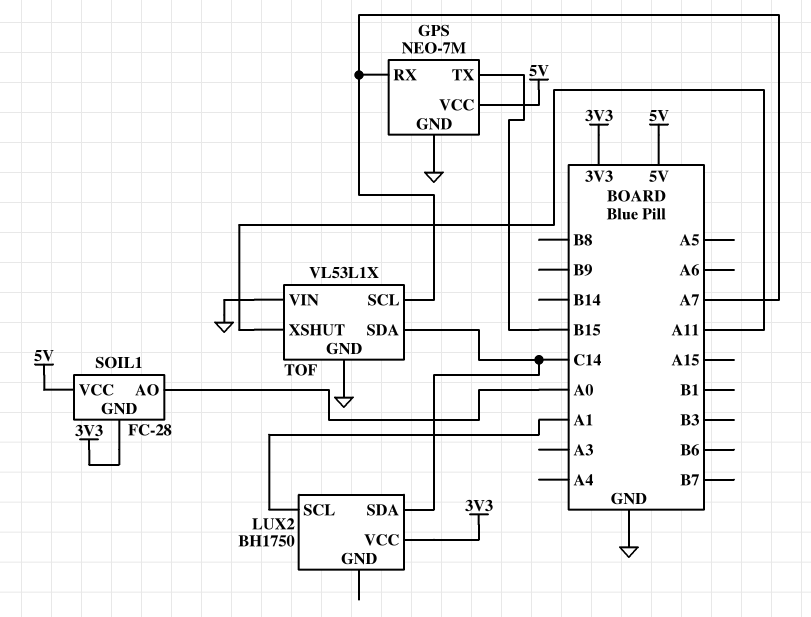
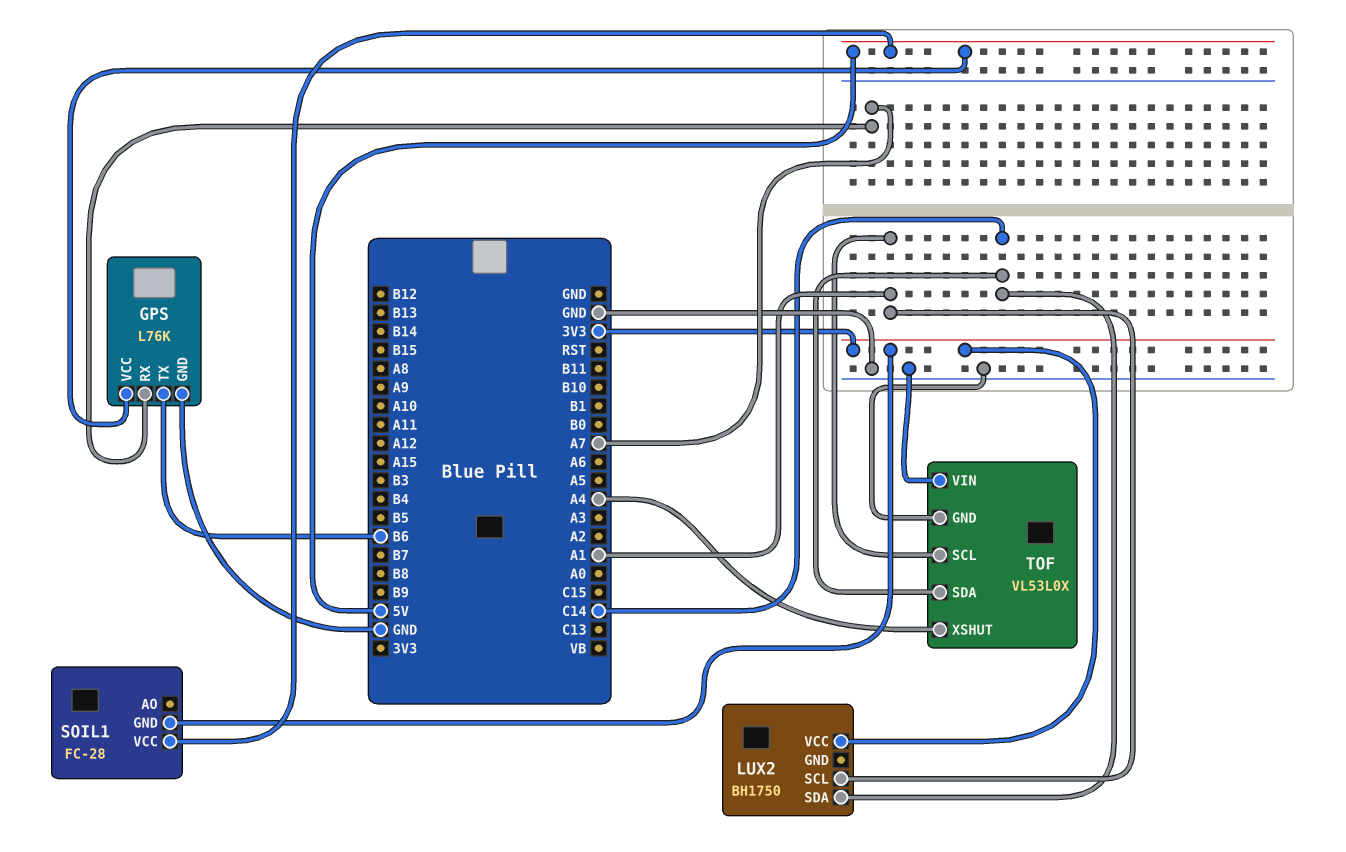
GPS: NEO-7M -> L76K
GPS pin TX: B15 -> B6
SOIL1 pin AO: A0 -> none
TOF: VL53L1X -> VL53L0X
TOF pin SCL: A7 -> A1
TOF pin XSHUT: A11 -> A4

